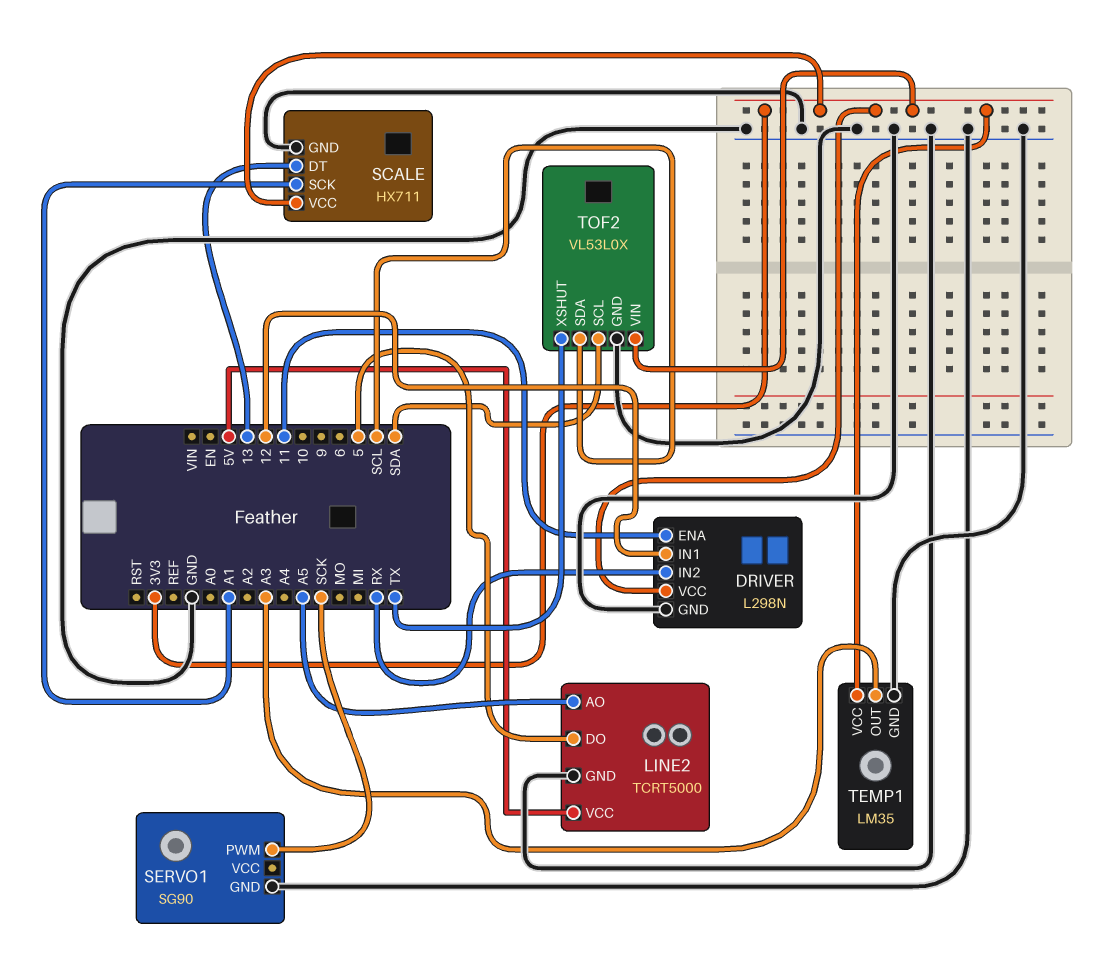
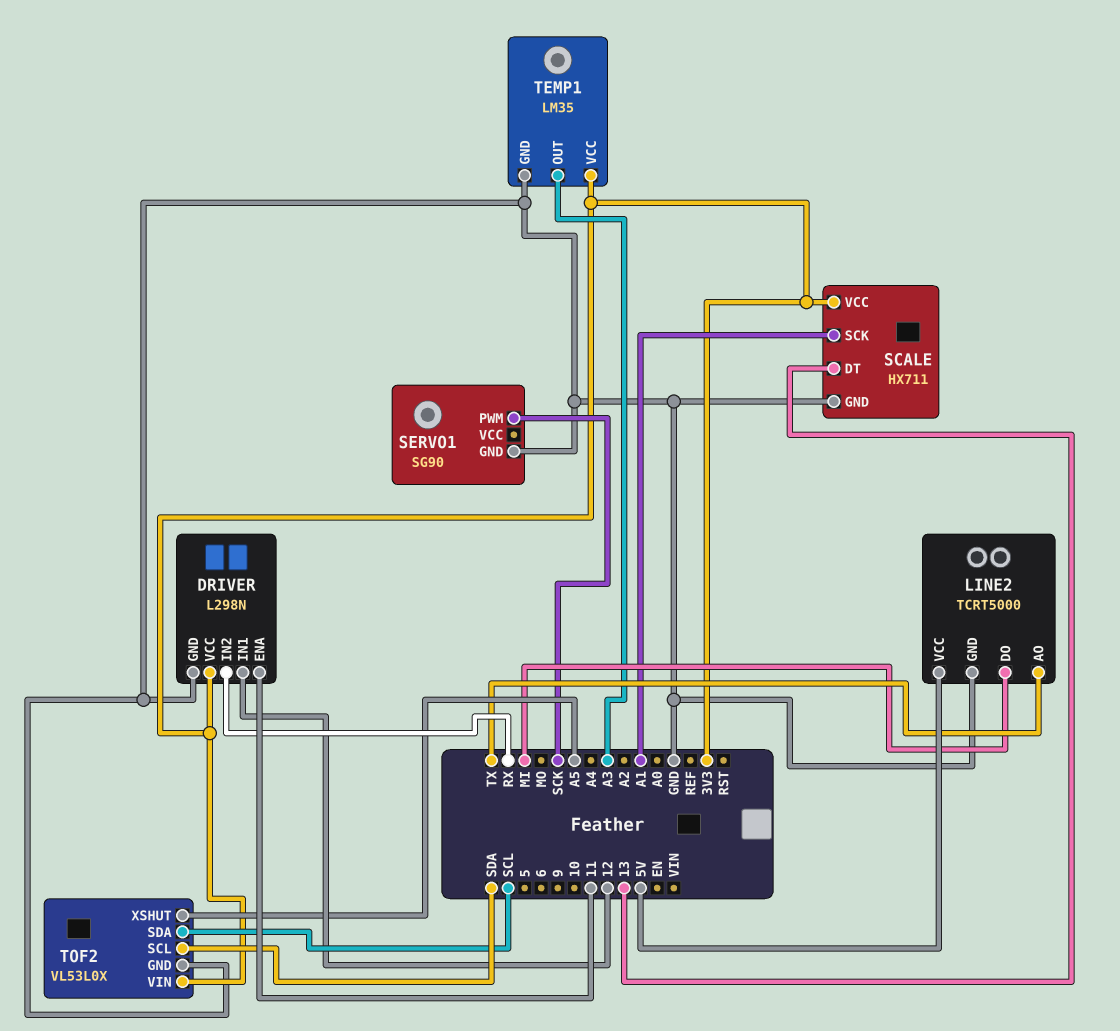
LINE2 pin AO: A5 -> TX
LINE2 pin DO: 5 -> MI
TOF2 pin XSHUT: TX -> A5

